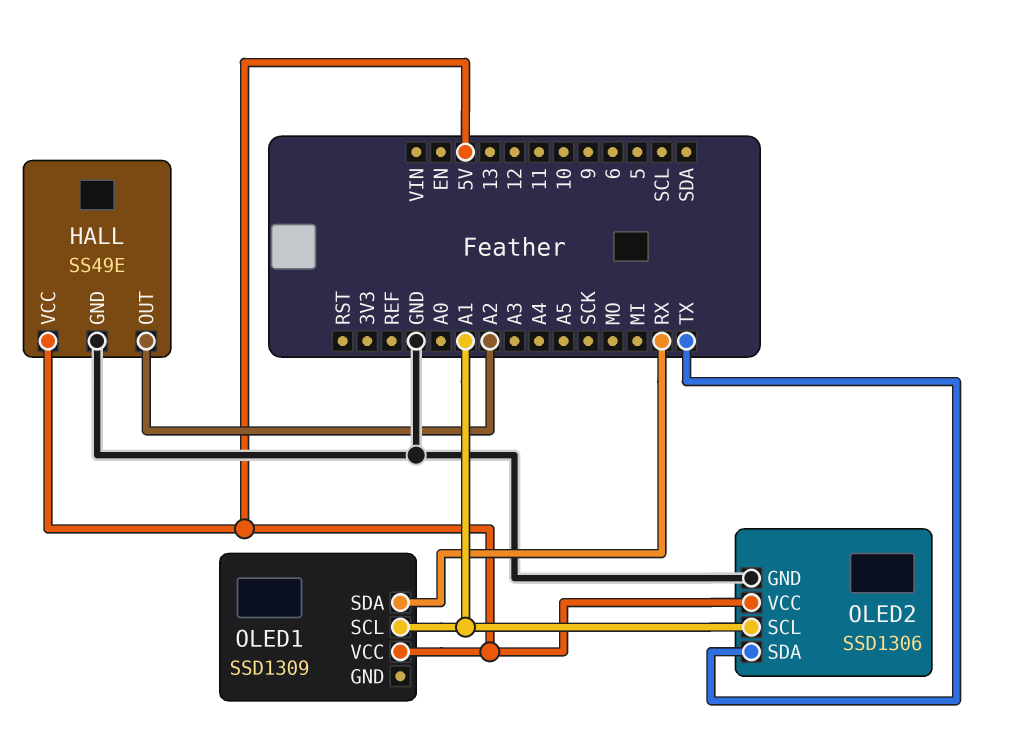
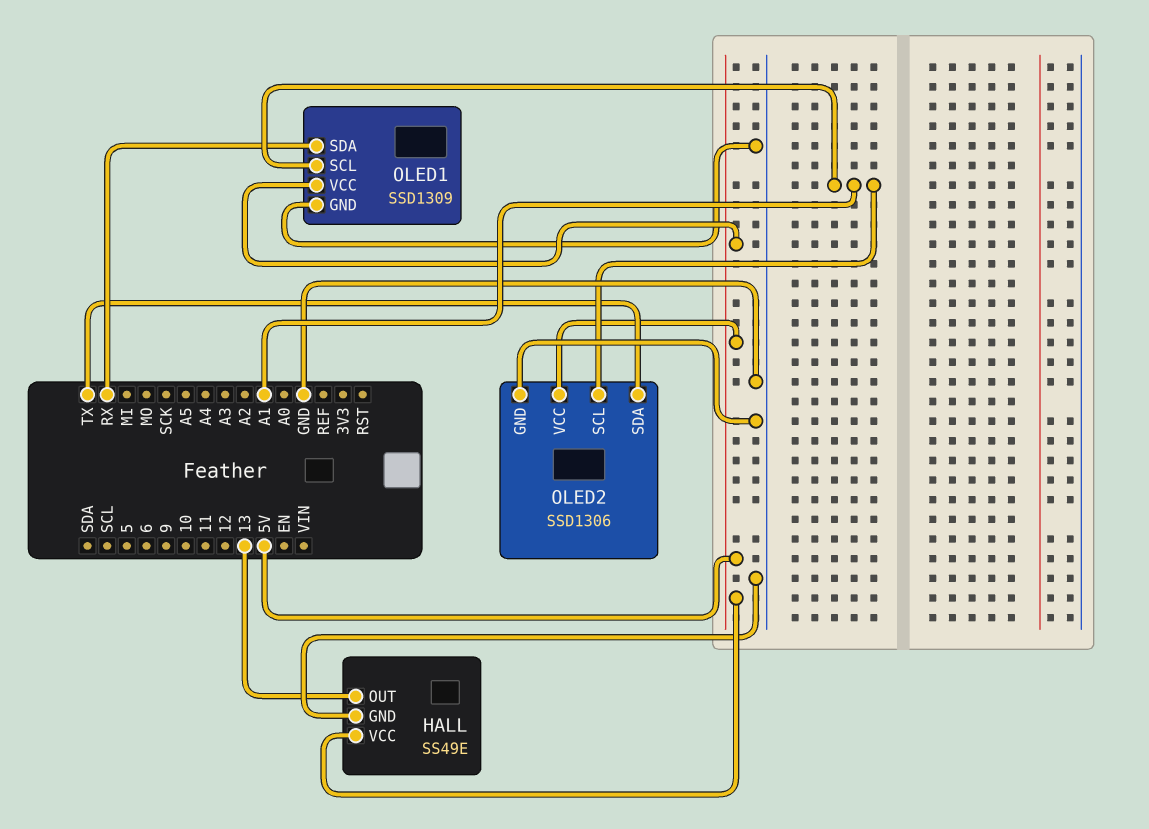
HALL pin OUT: A2 -> 13
OLED1 pin GND: none -> GND

